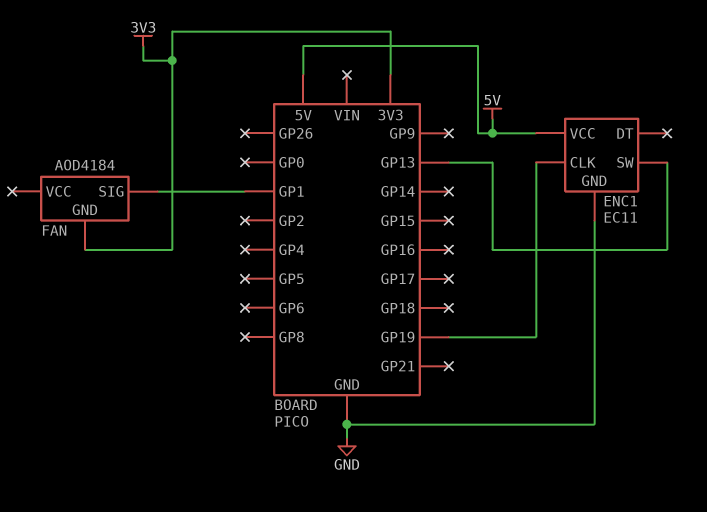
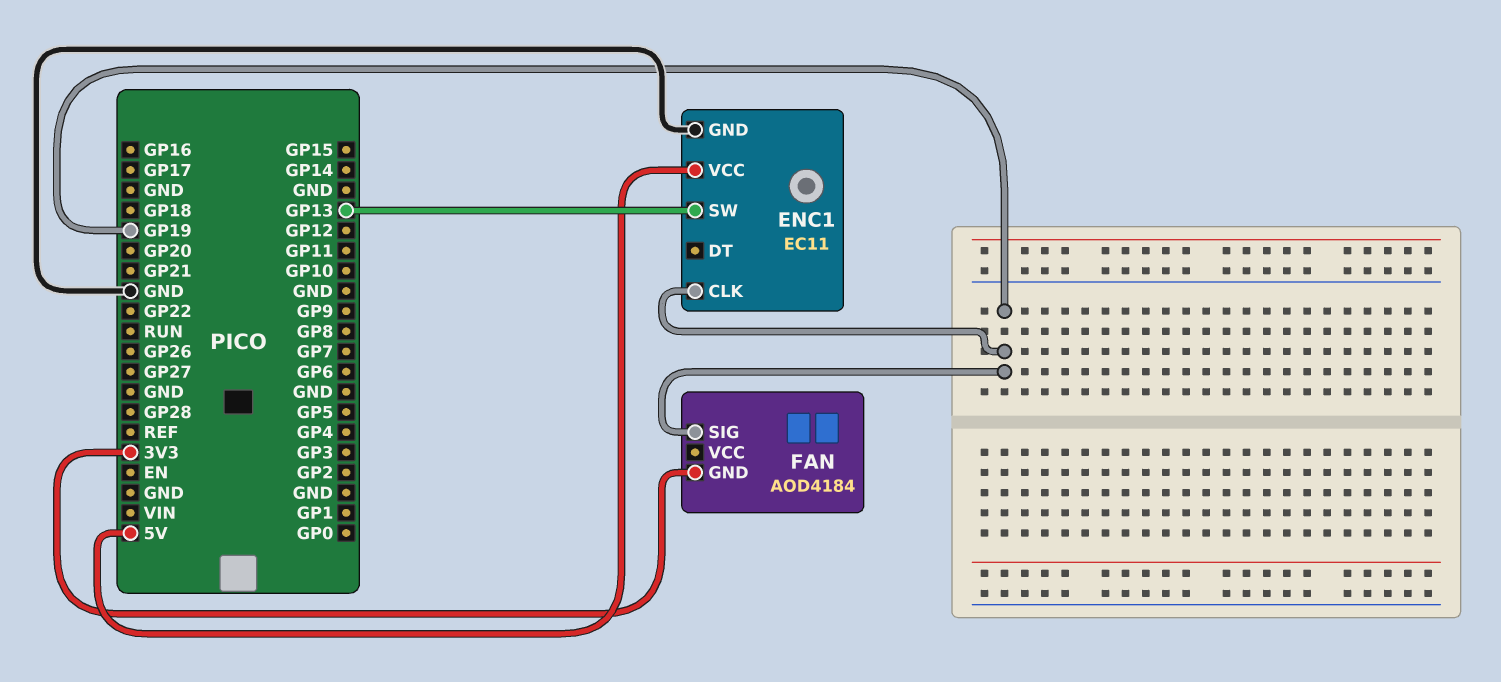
FAN pin SIG: GP1 -> GP19

